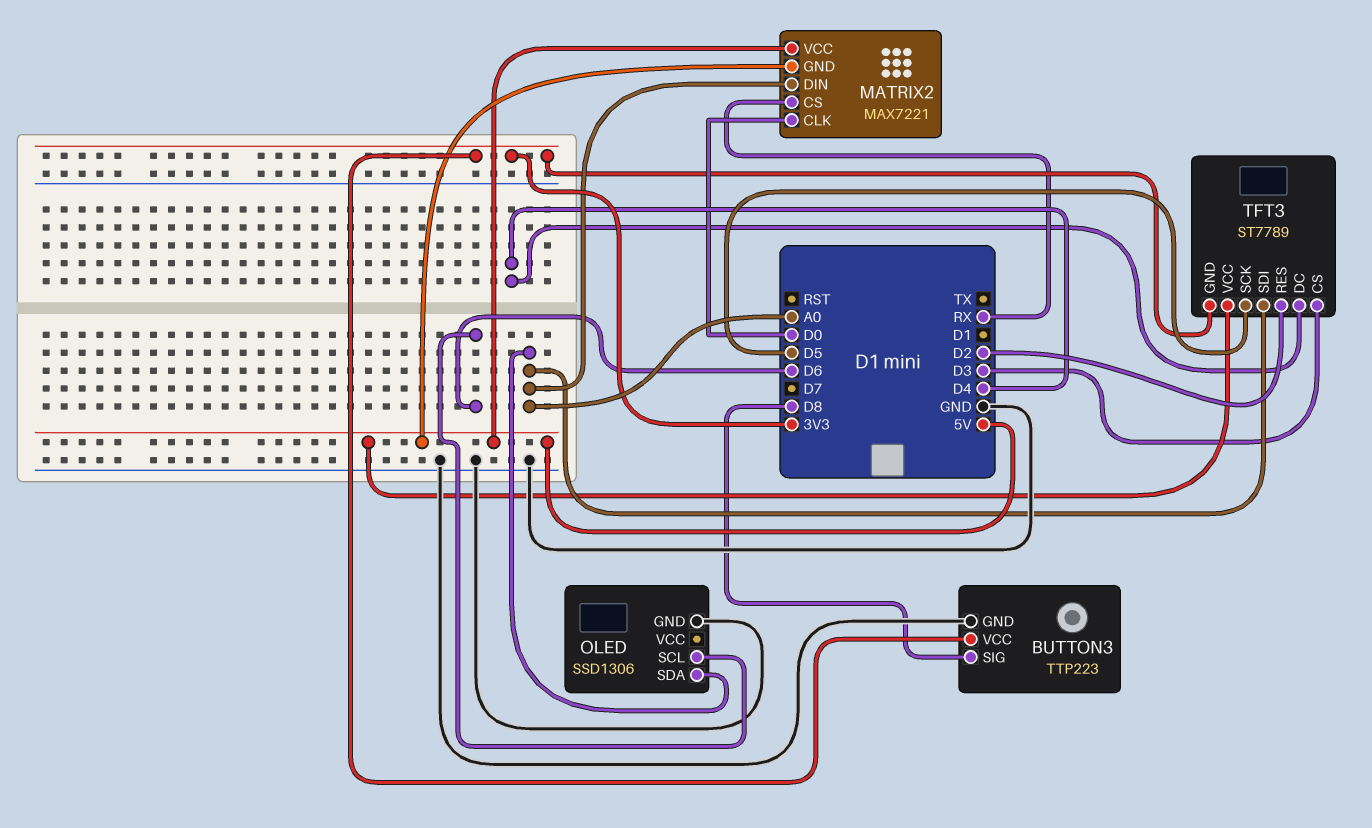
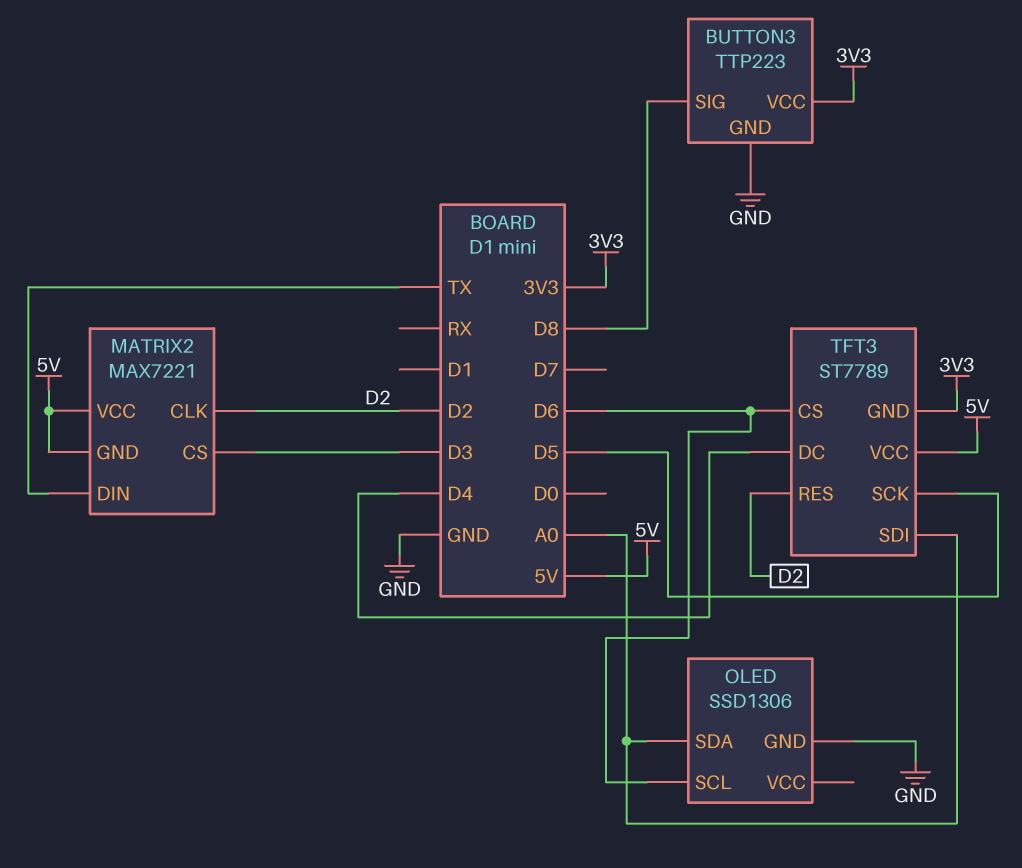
MATRIX2 pin CLK: D0 -> D2
MATRIX2 pin CS: RX -> D3
MATRIX2 pin DIN: A0 -> TX
TFT3 pin CS: D3 -> D6

